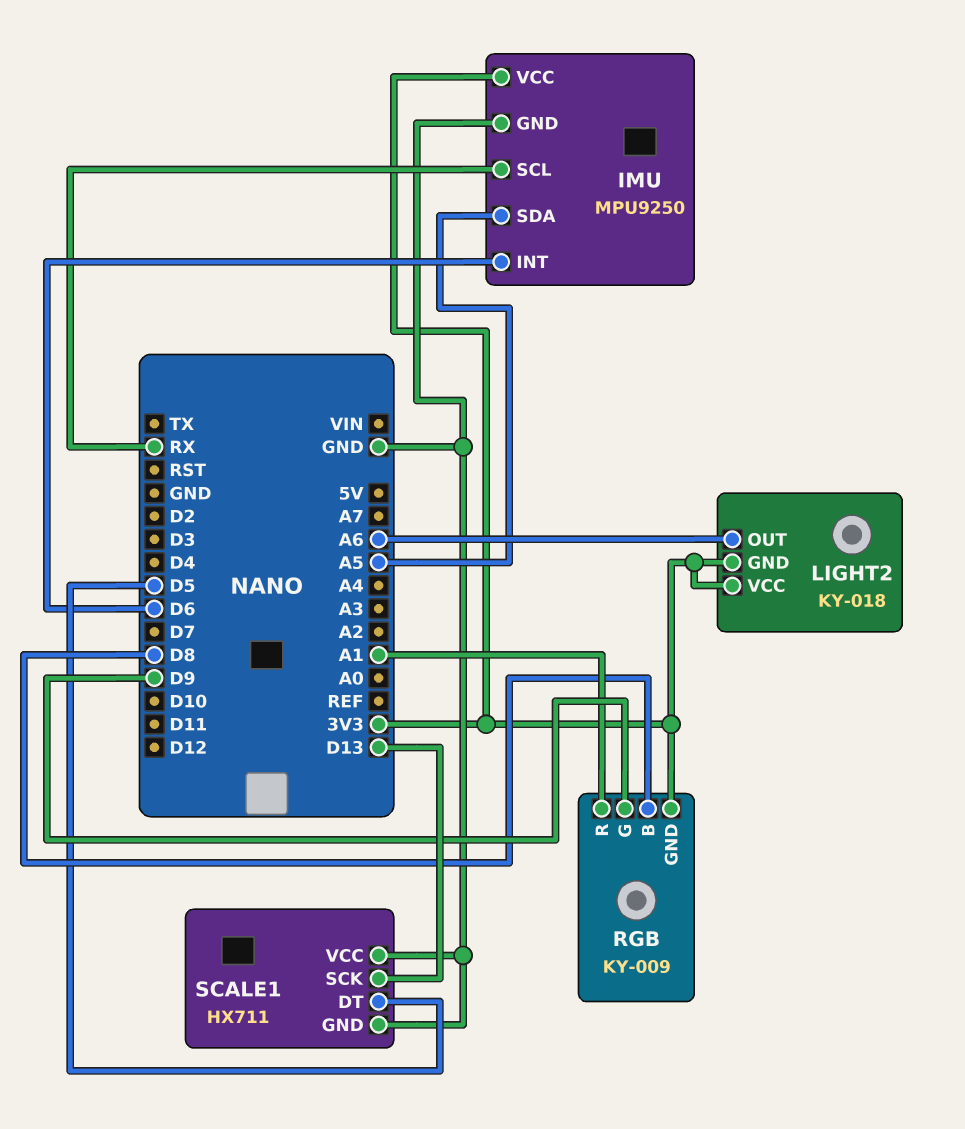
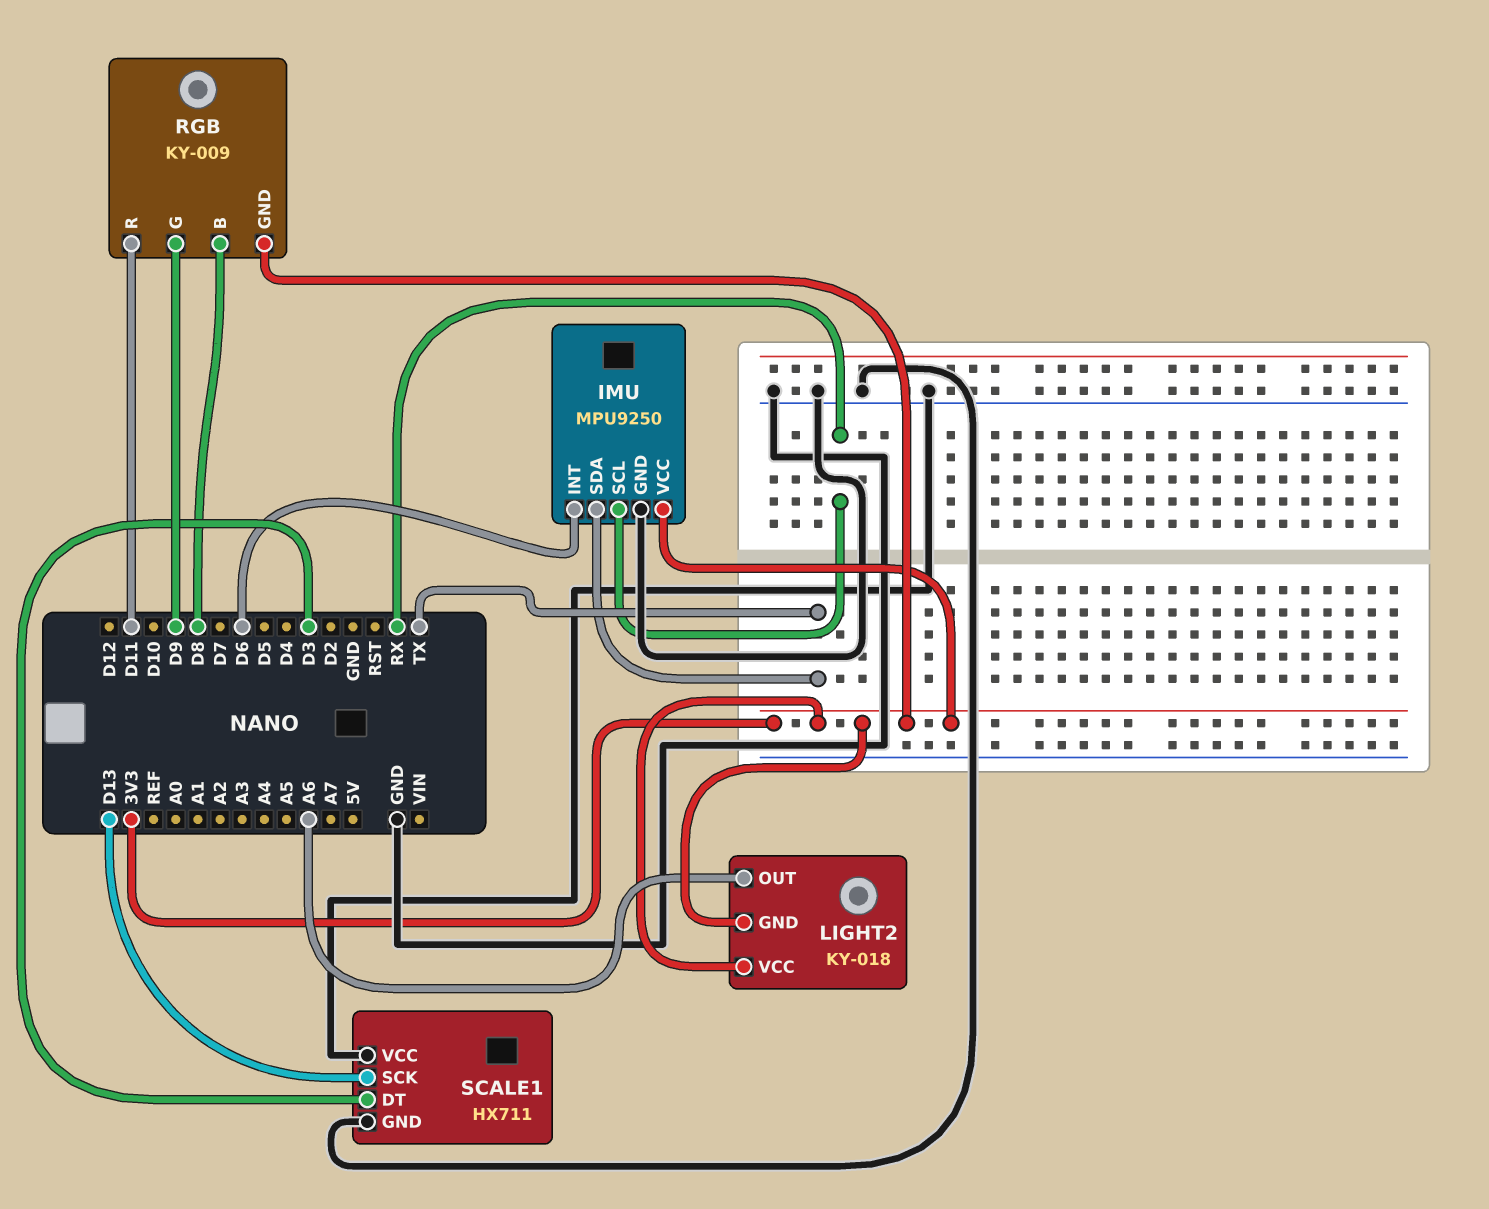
IMU pin SDA: A5 -> TX
RGB pin R: A1 -> D11
SCALE1 pin DT: D5 -> D3

